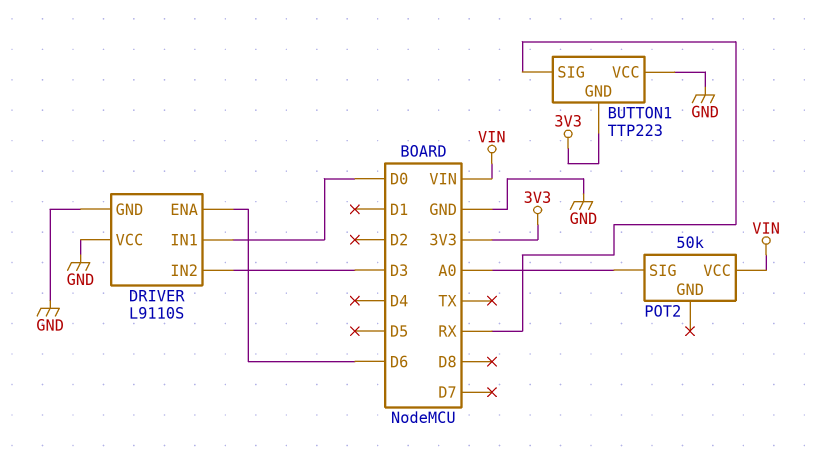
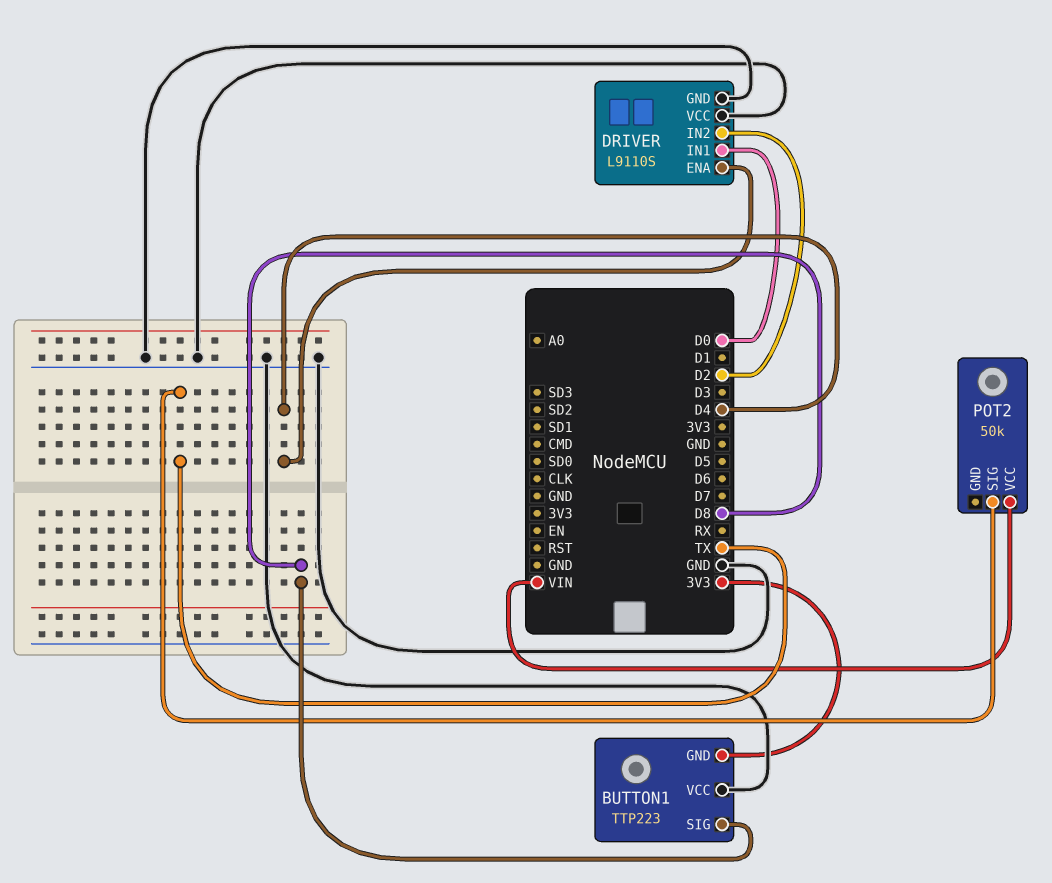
BUTTON1 pin SIG: RX -> D8
DRIVER pin ENA: D6 -> D4
DRIVER pin IN2: D3 -> D2
POT2 pin SIG: A0 -> TX

